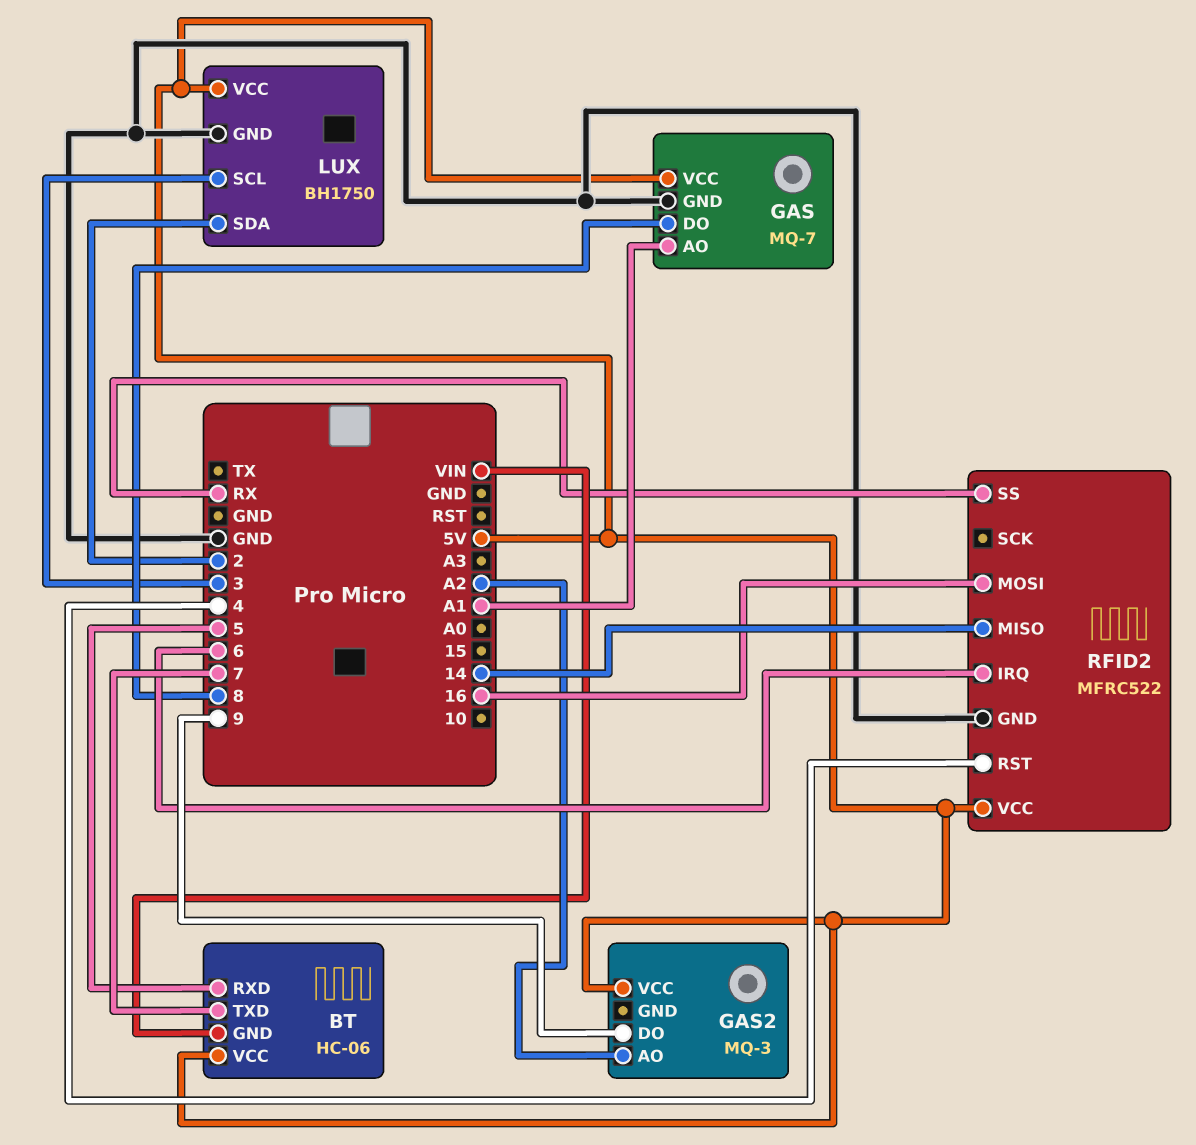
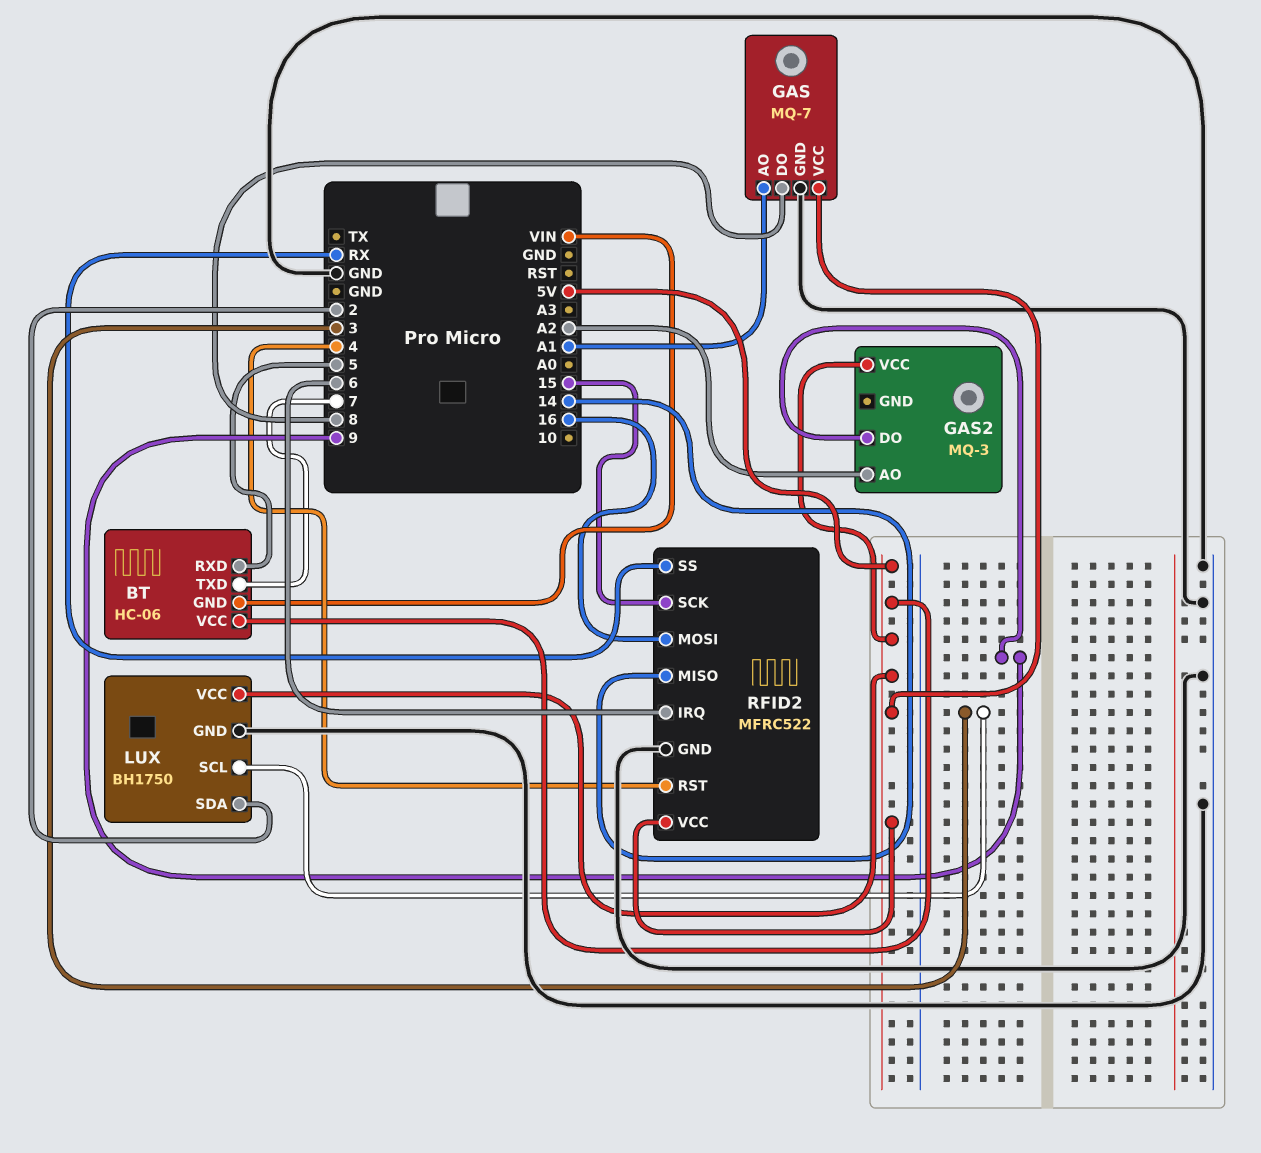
RFID2 pin SCK: none -> 15

